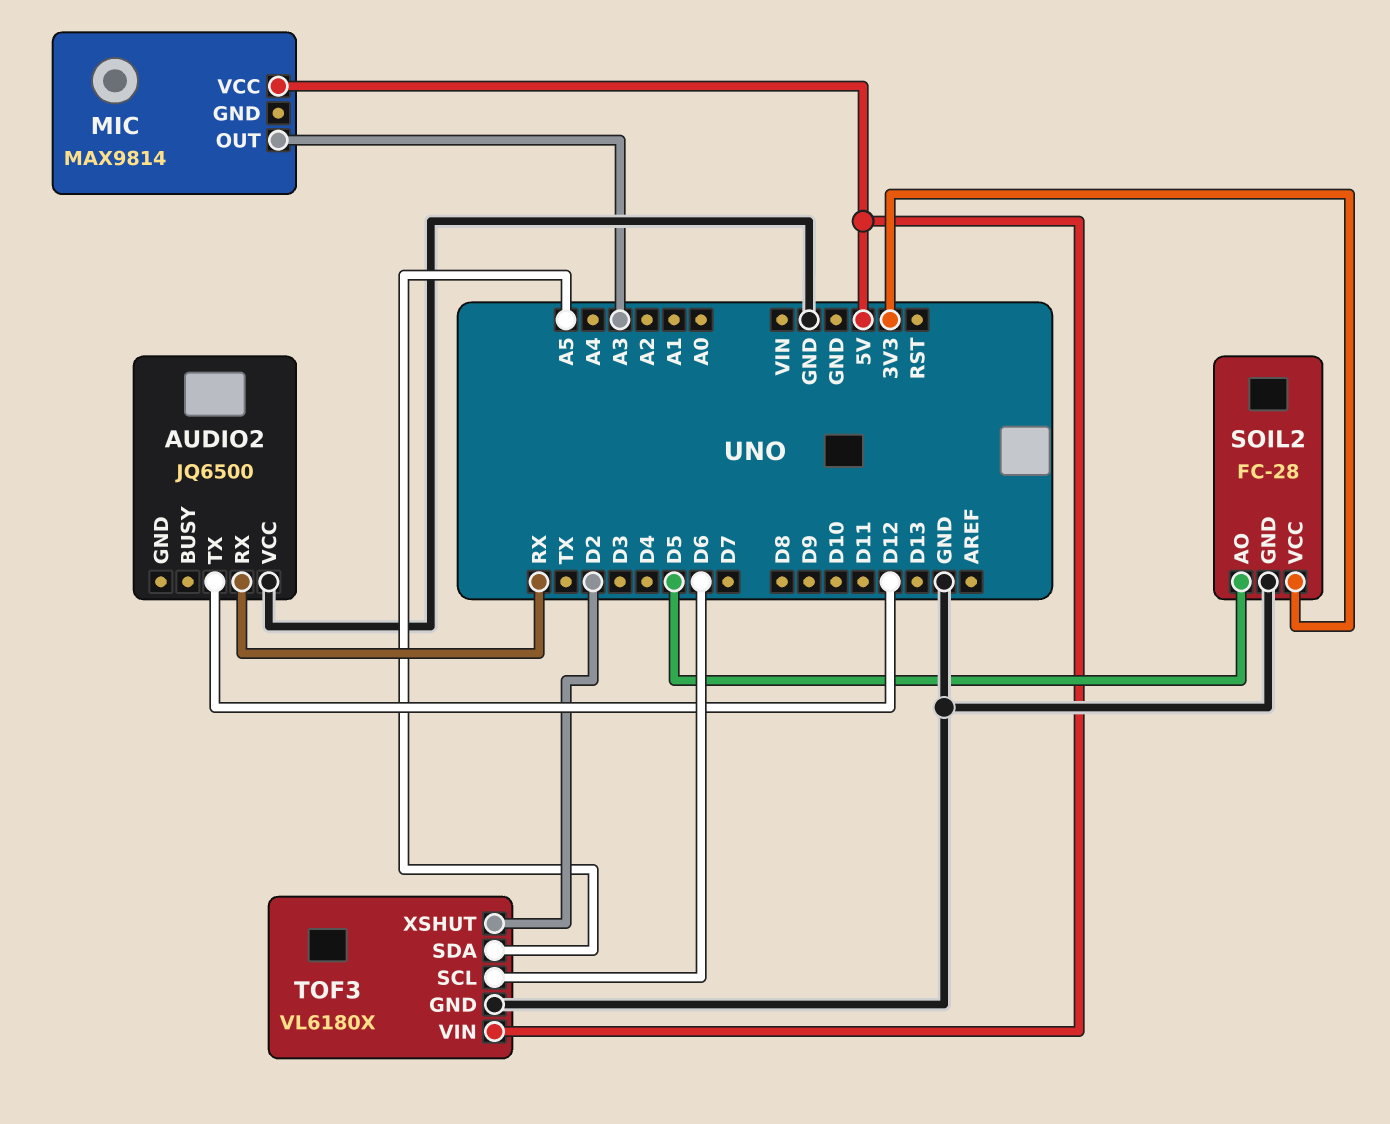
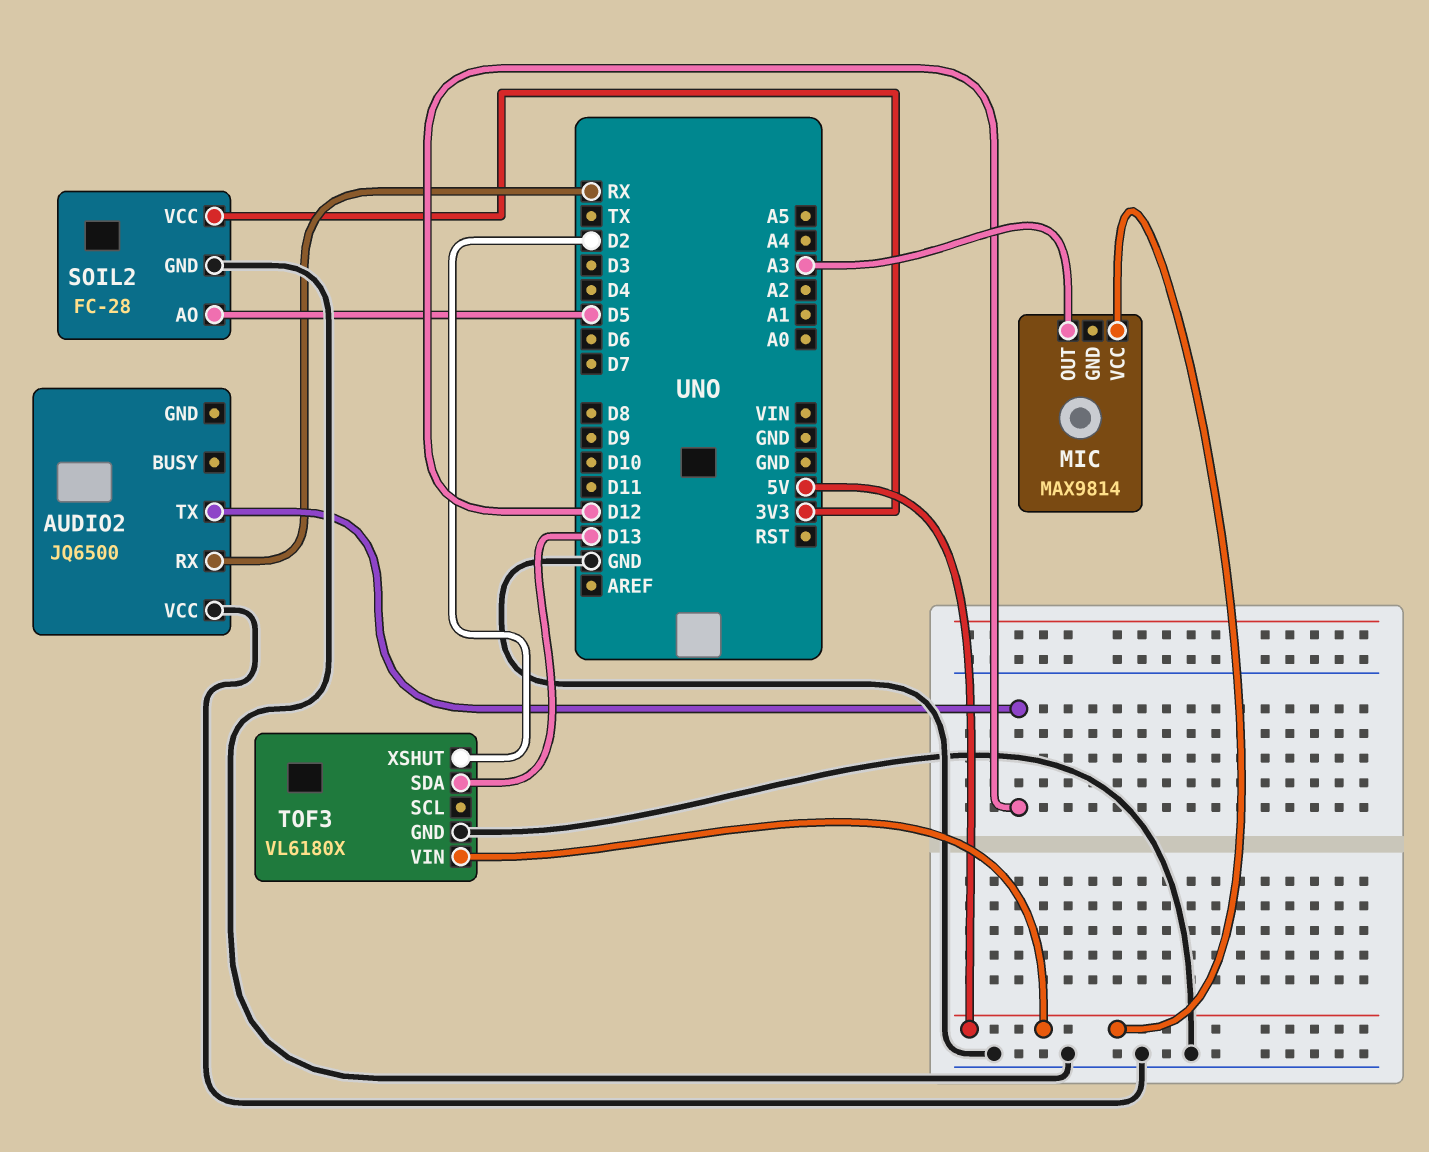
TOF3 pin SCL: D6 -> none
TOF3 pin SDA: A5 -> D13

